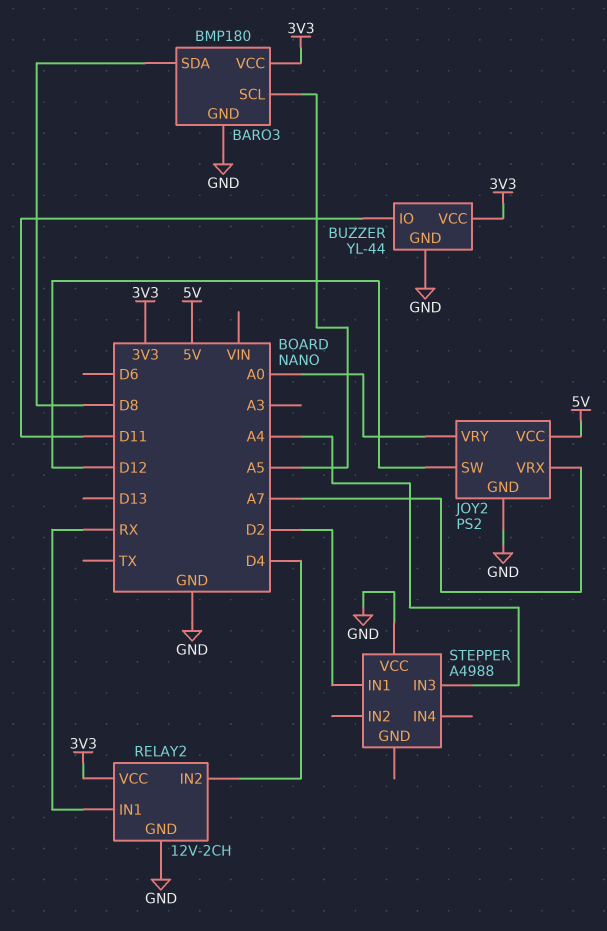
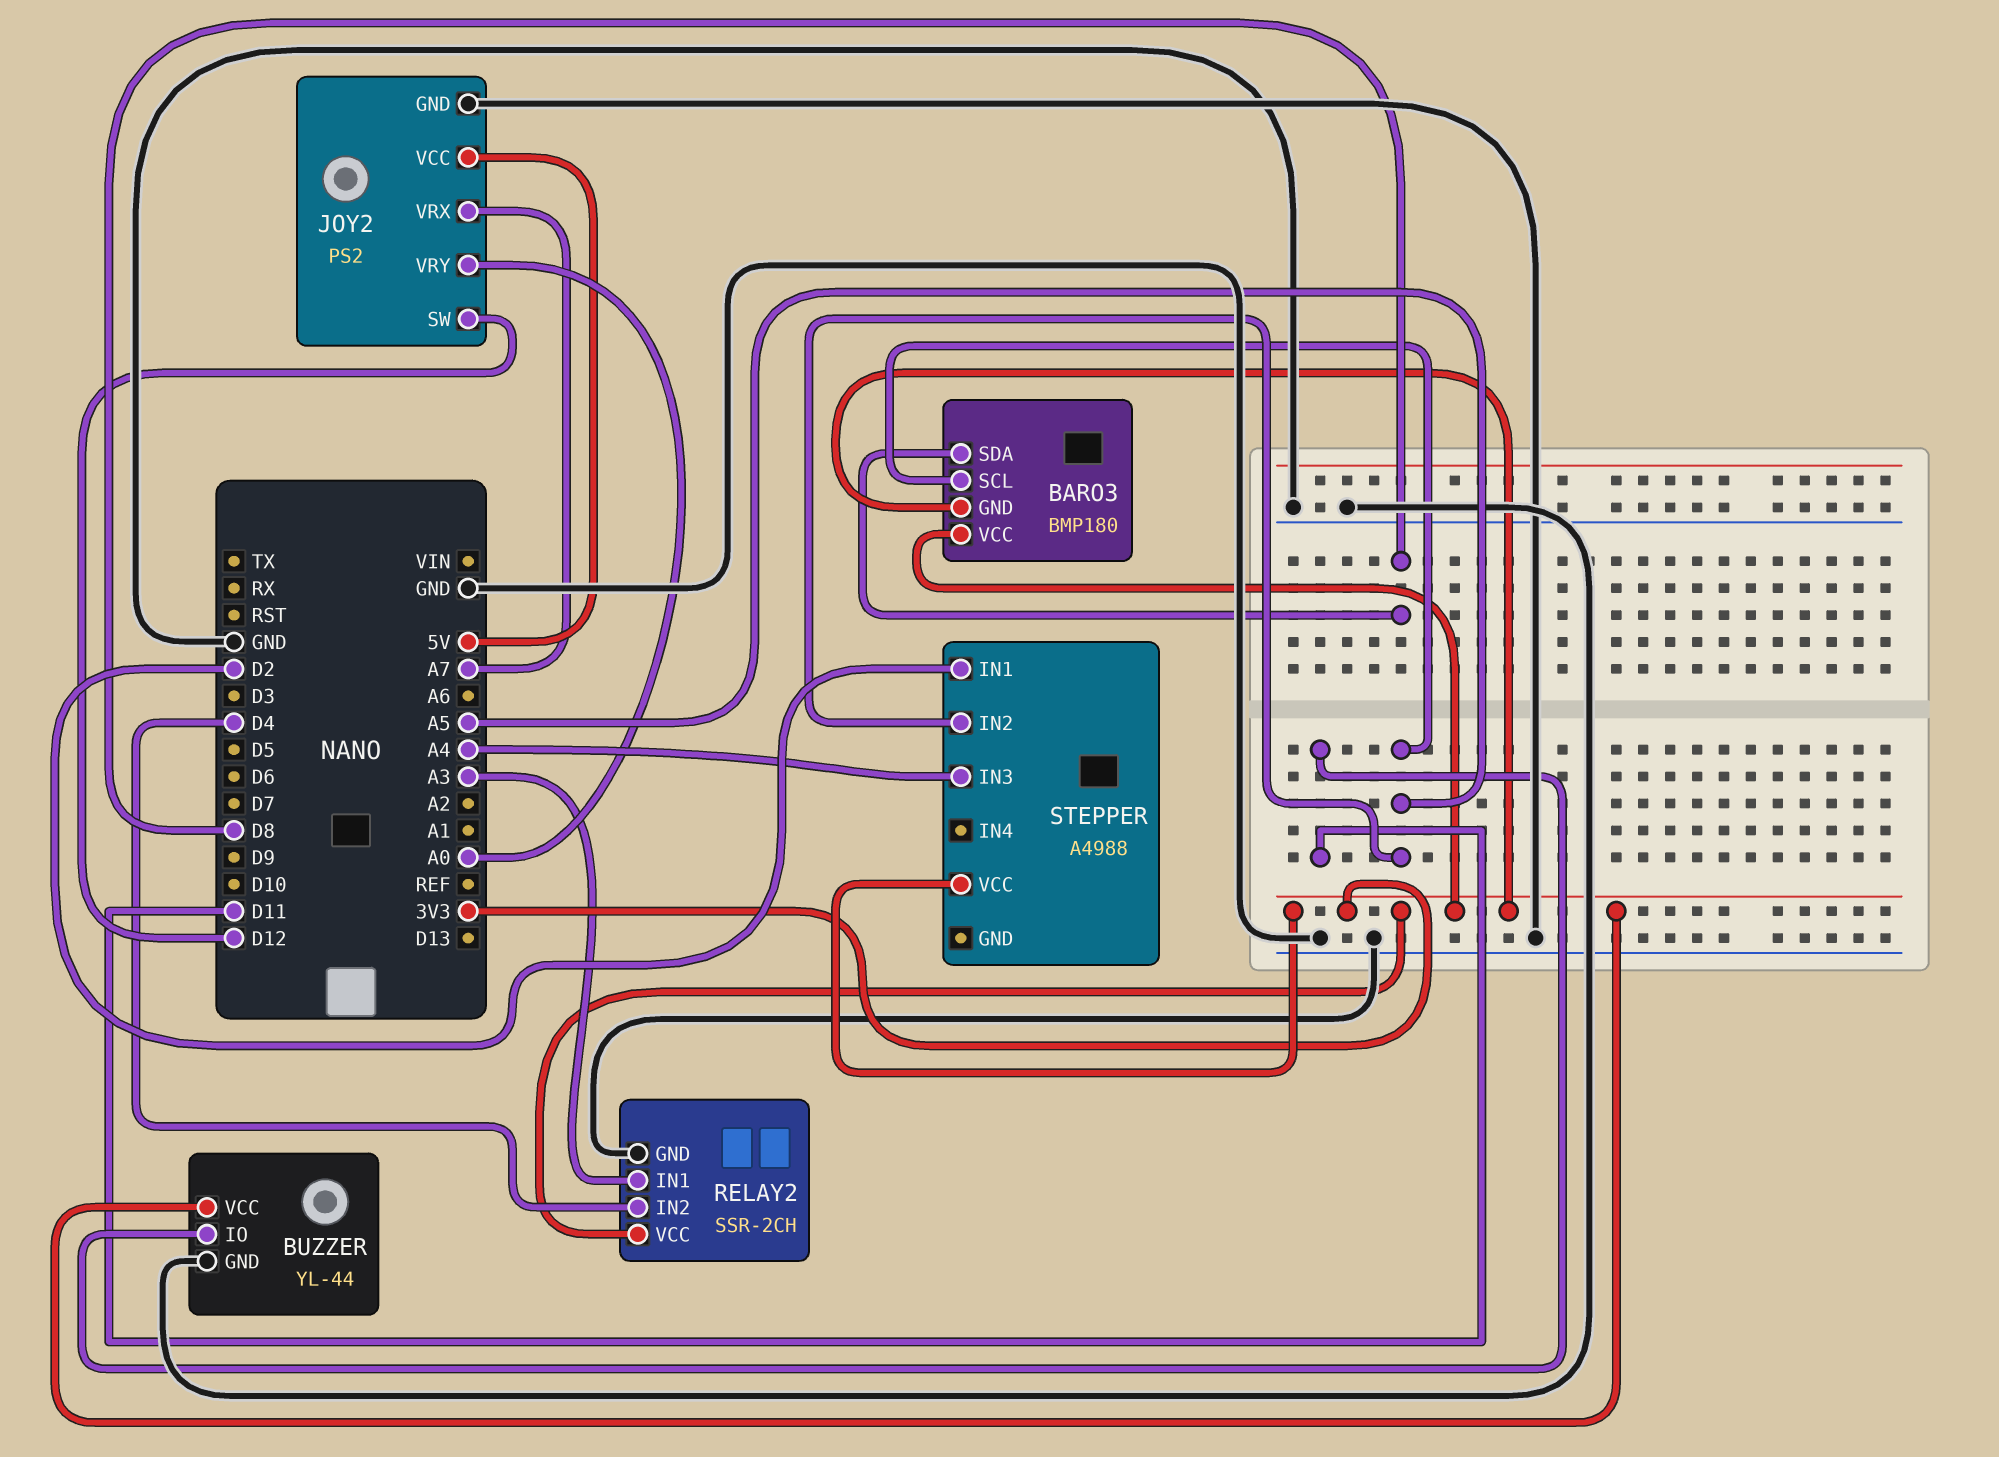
BARO3 pin GND: GND -> 3V3
RELAY2: 12V-2CH -> SSR-2CH
RELAY2 pin IN1: RX -> A3
STEPPER pin IN2: none -> A5
STEPPER pin VCC: GND -> 3V3

